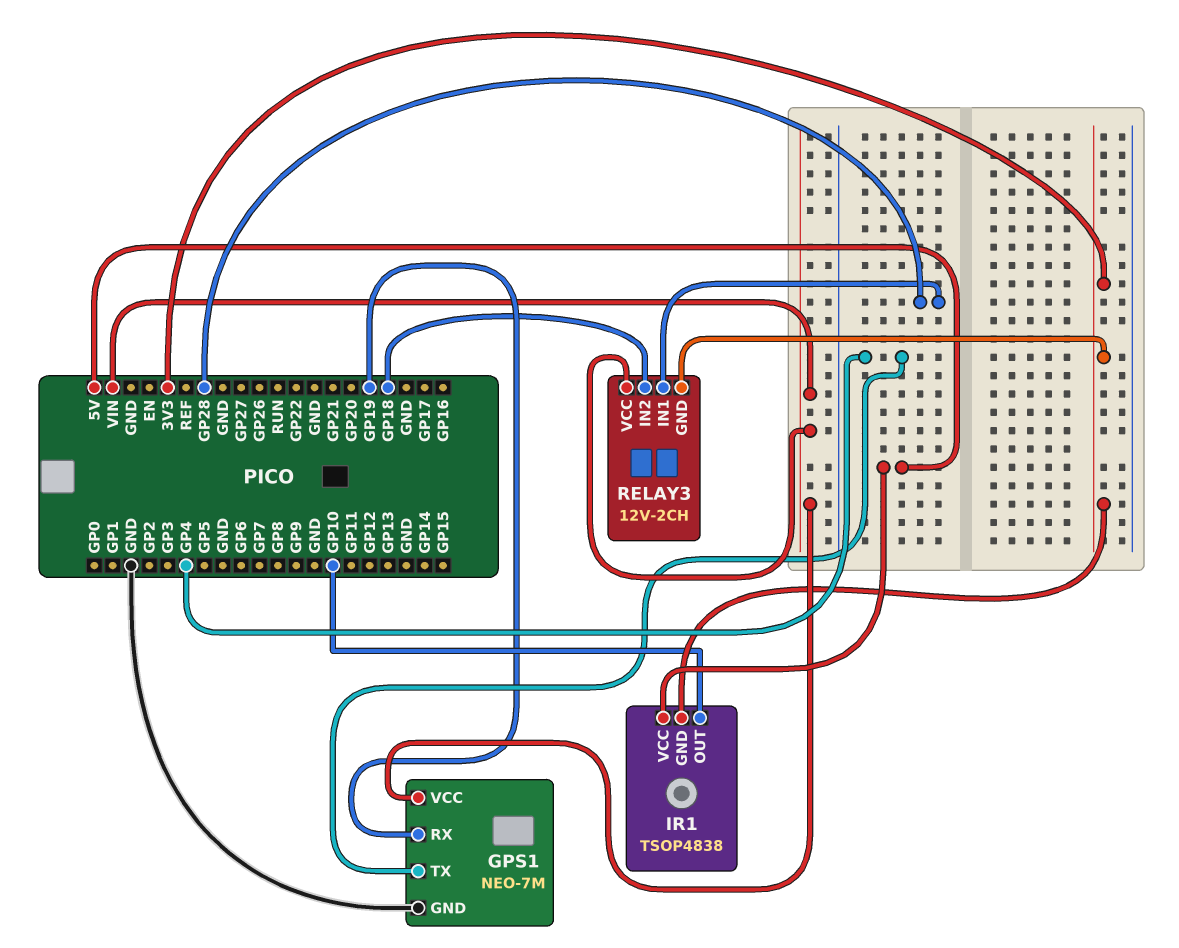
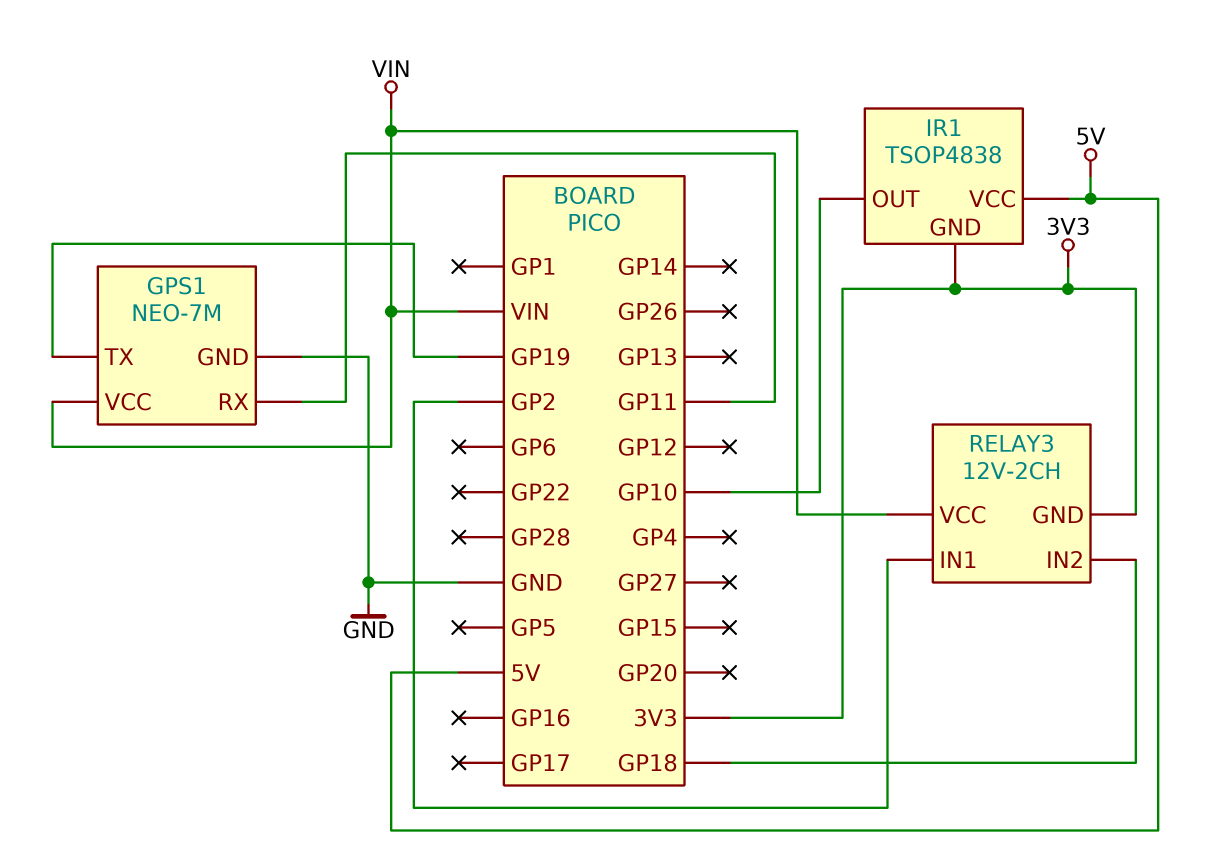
GPS1 pin RX: GP19 -> GP11
GPS1 pin TX: GP4 -> GP19
RELAY3 pin IN1: GP28 -> GP2

